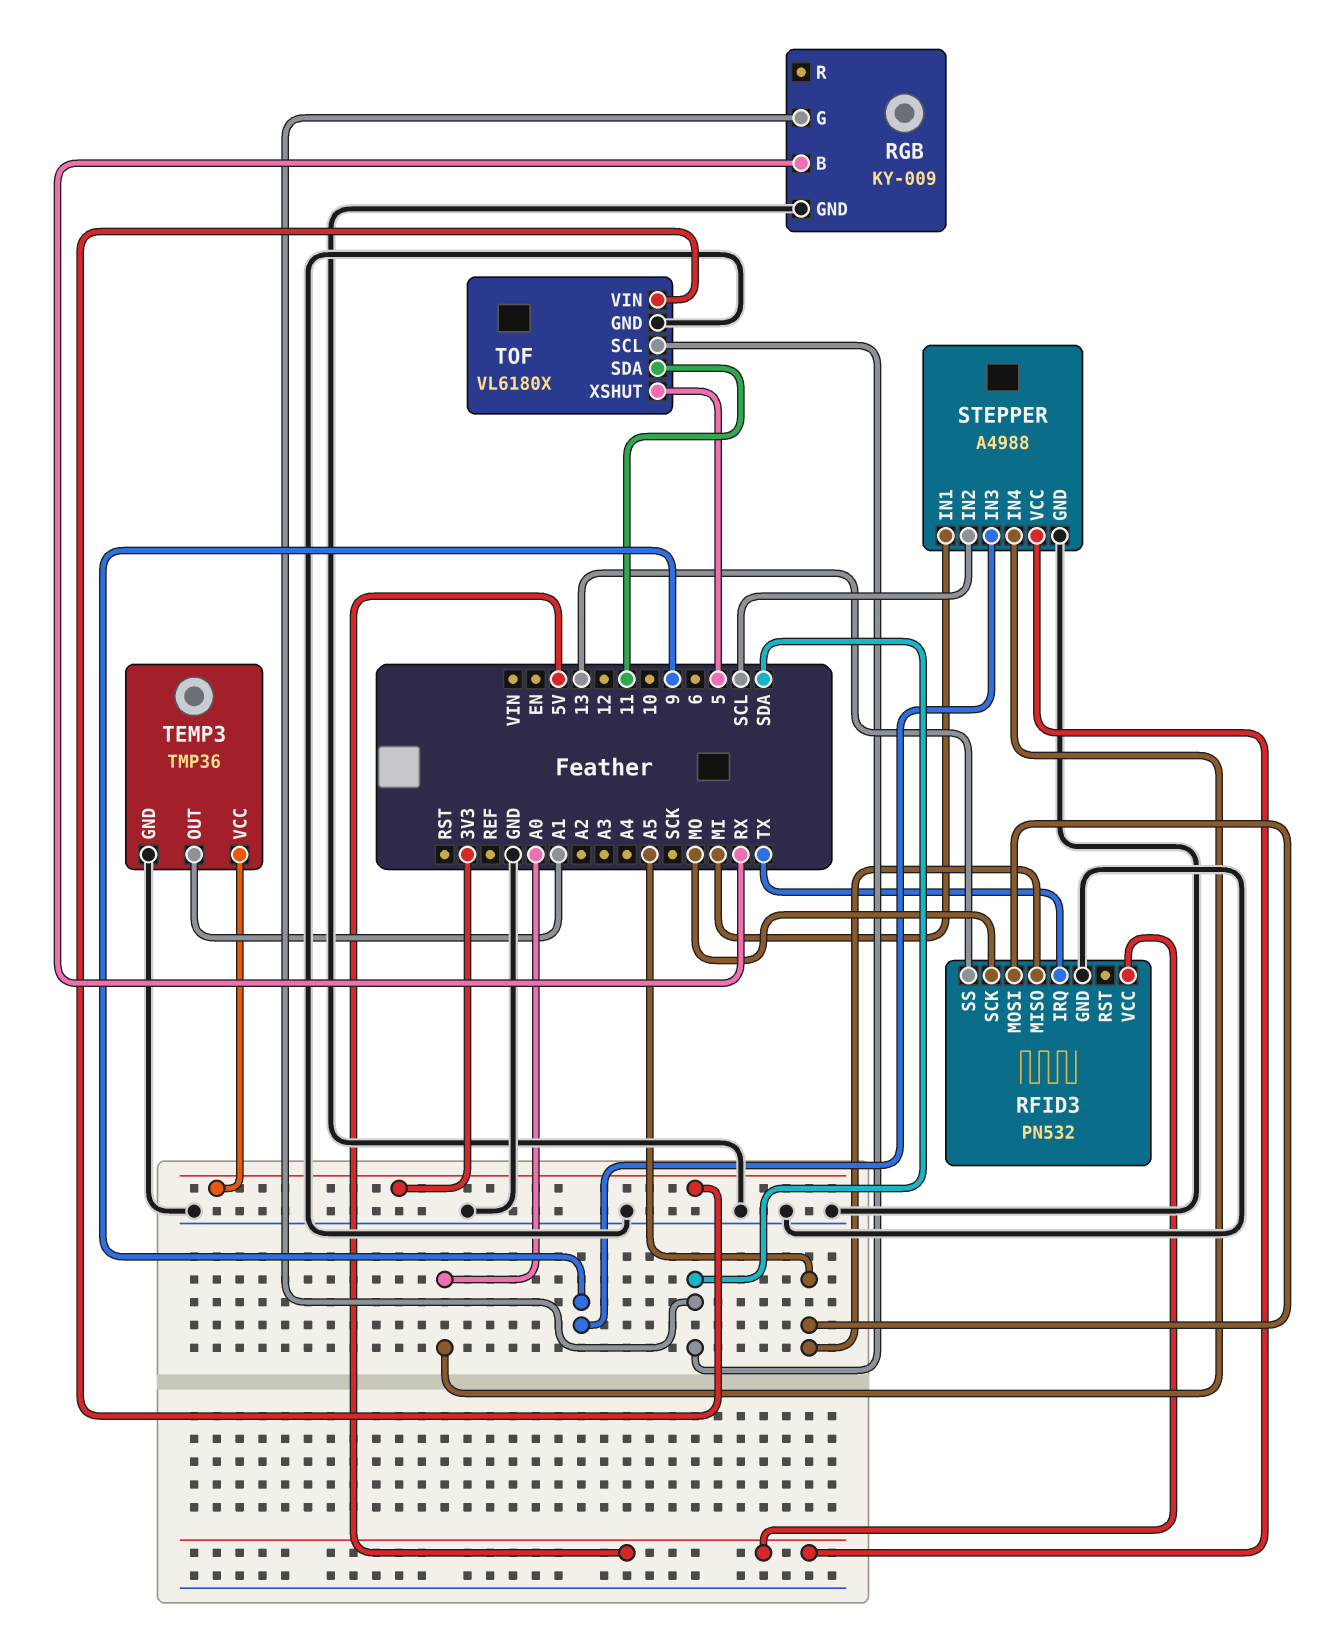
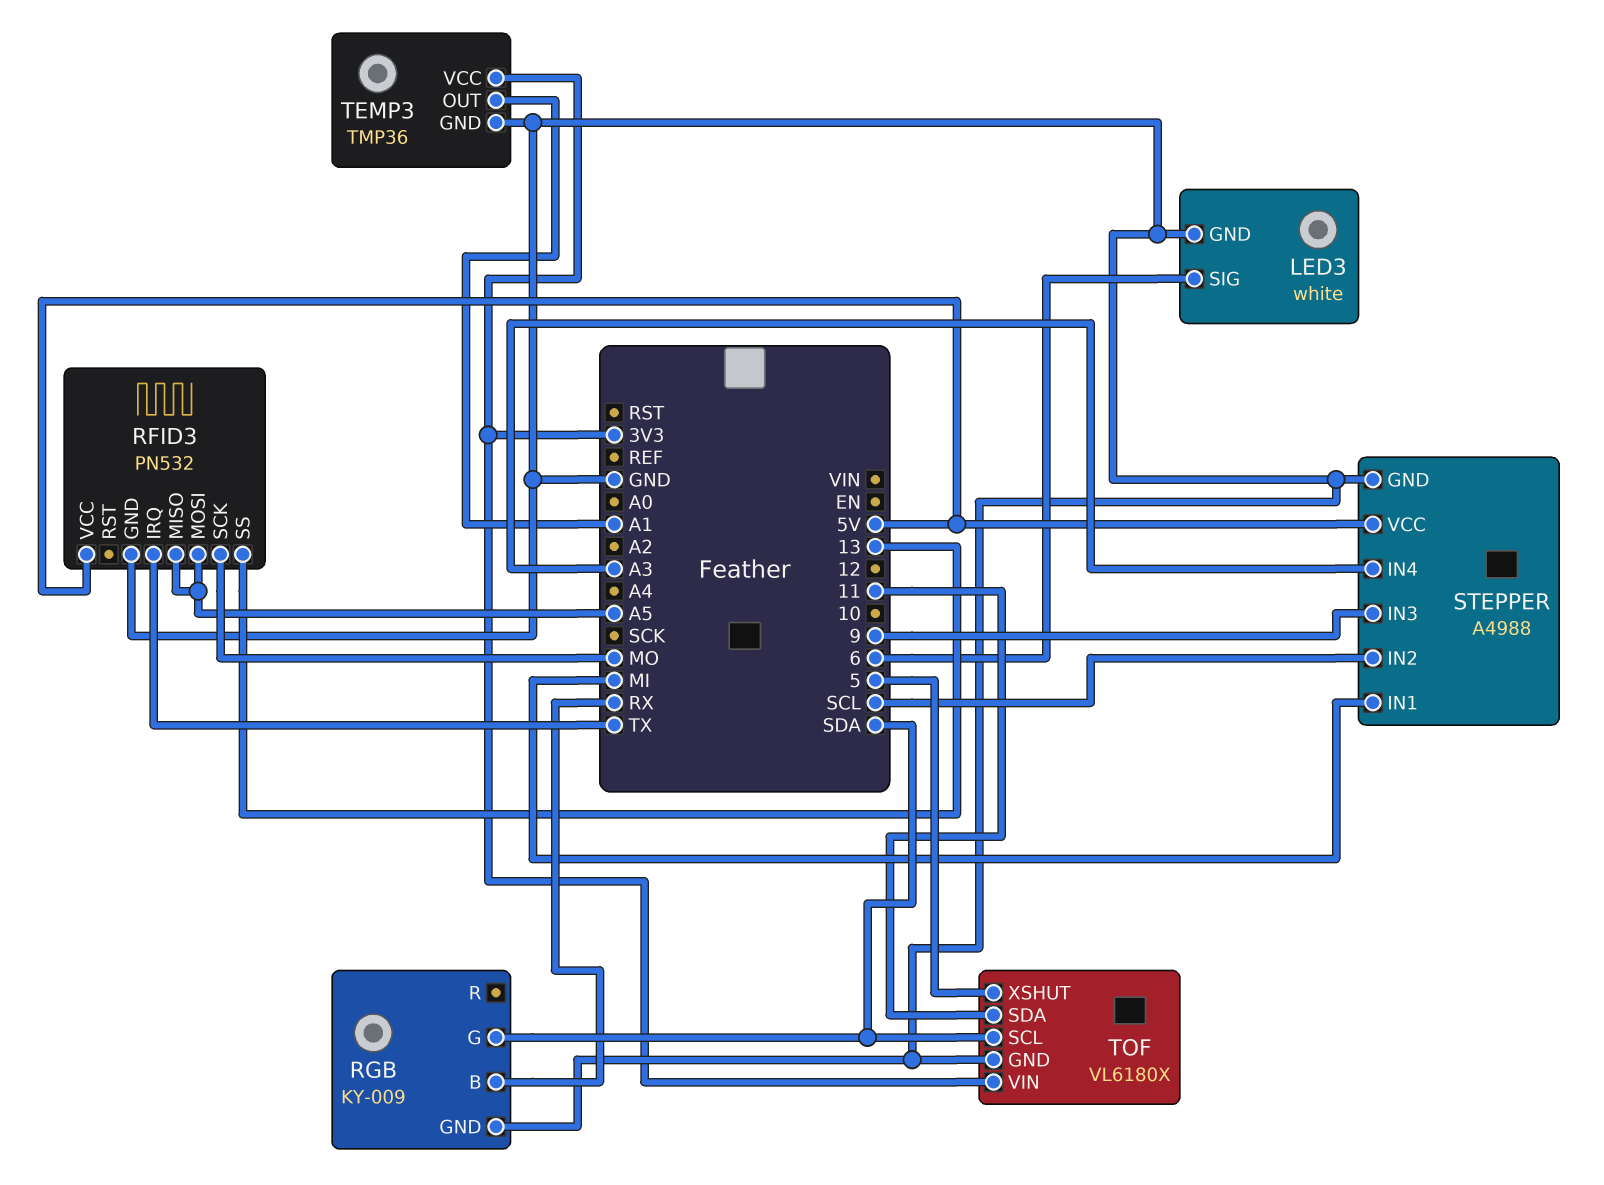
LED3: none -> white
LED3 pin GND: none -> GND
LED3 pin SIG: none -> 6
STEPPER pin IN4: A0 -> A3

